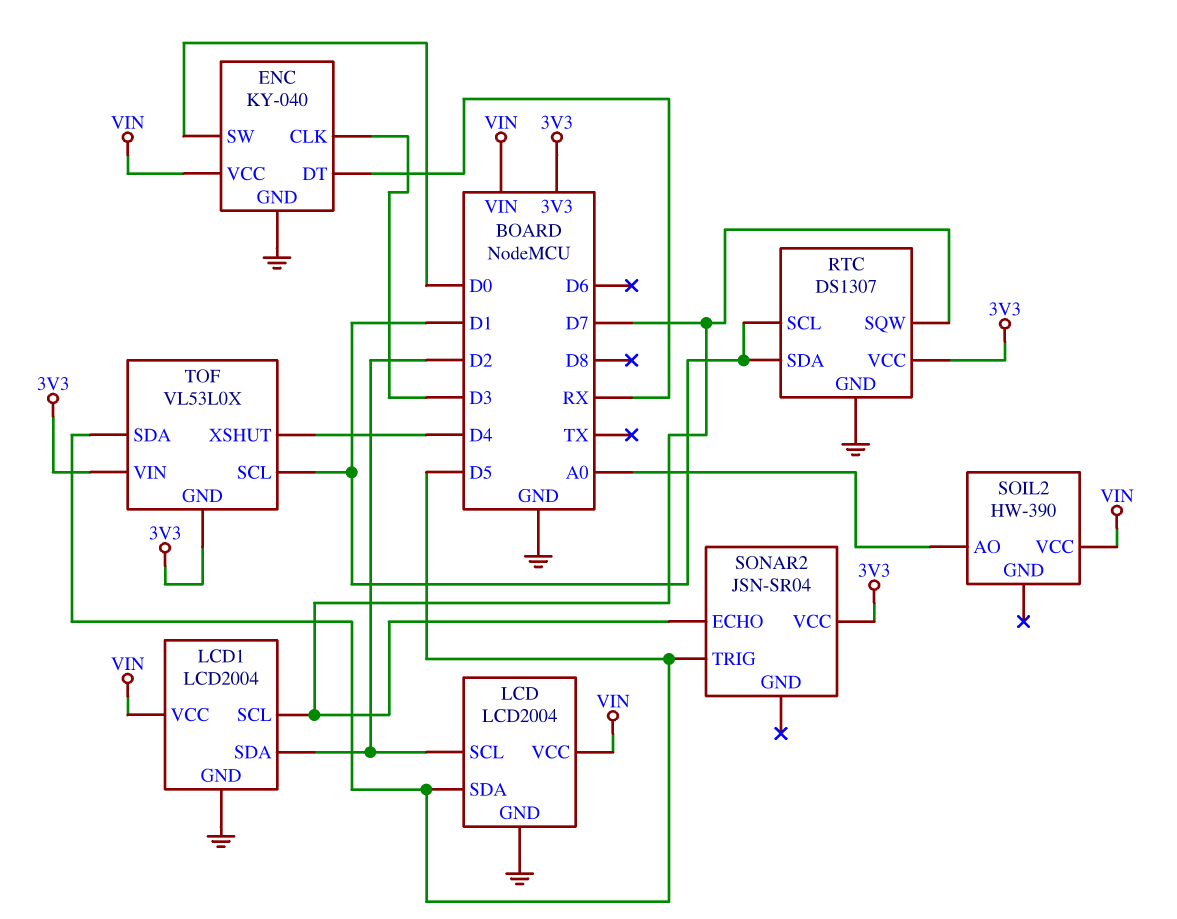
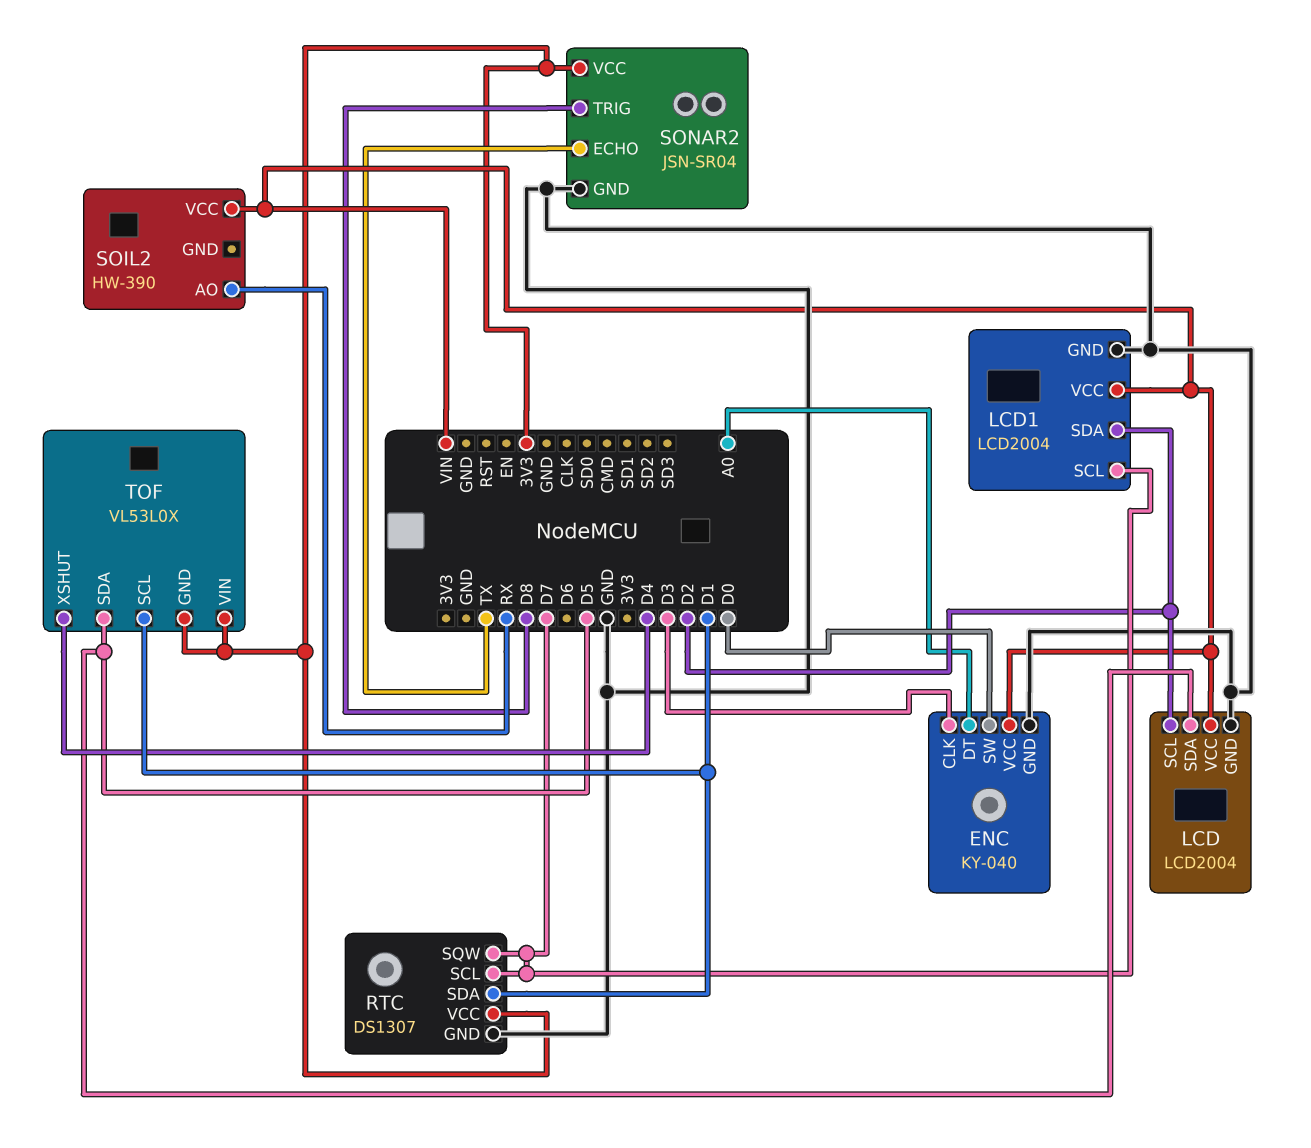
ENC pin DT: RX -> A0
RTC pin SCL: D1 -> D7
SOIL2 pin AO: A0 -> RX
SONAR2 pin ECHO: D7 -> TX
SONAR2 pin GND: none -> GND
SONAR2 pin TRIG: D5 -> D8

